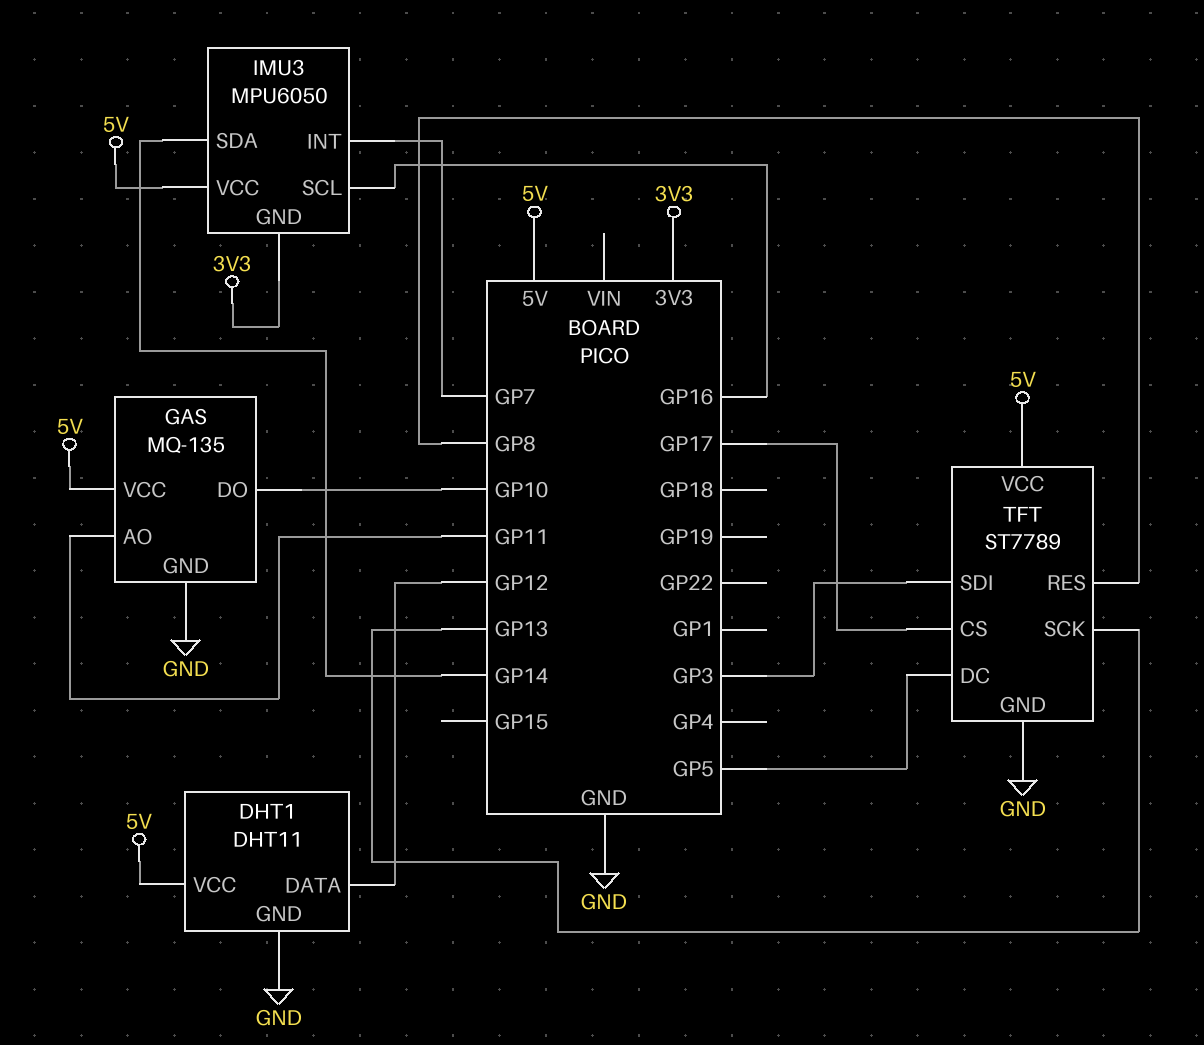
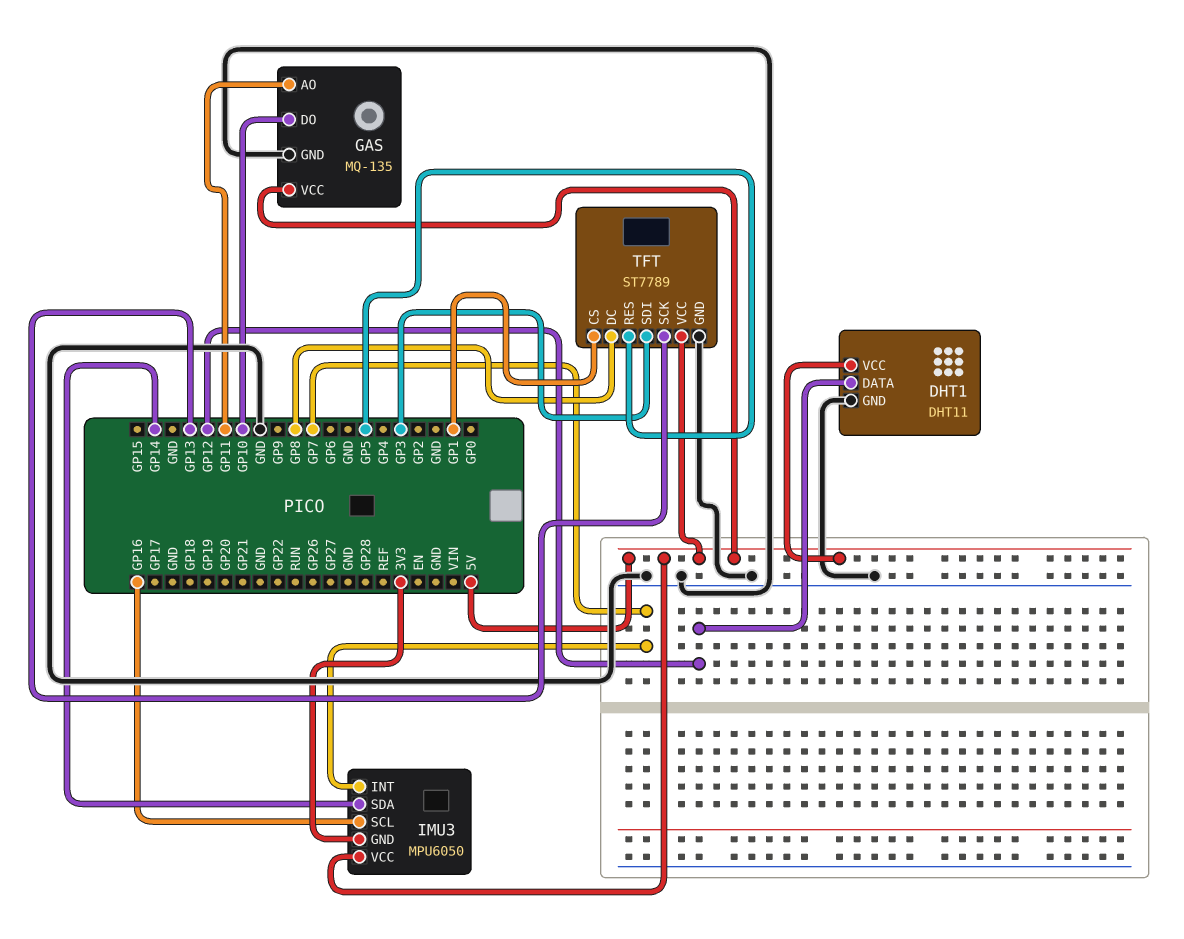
TFT pin CS: GP17 -> GP1
TFT pin DC: GP5 -> GP8
TFT pin RES: GP8 -> GP5

